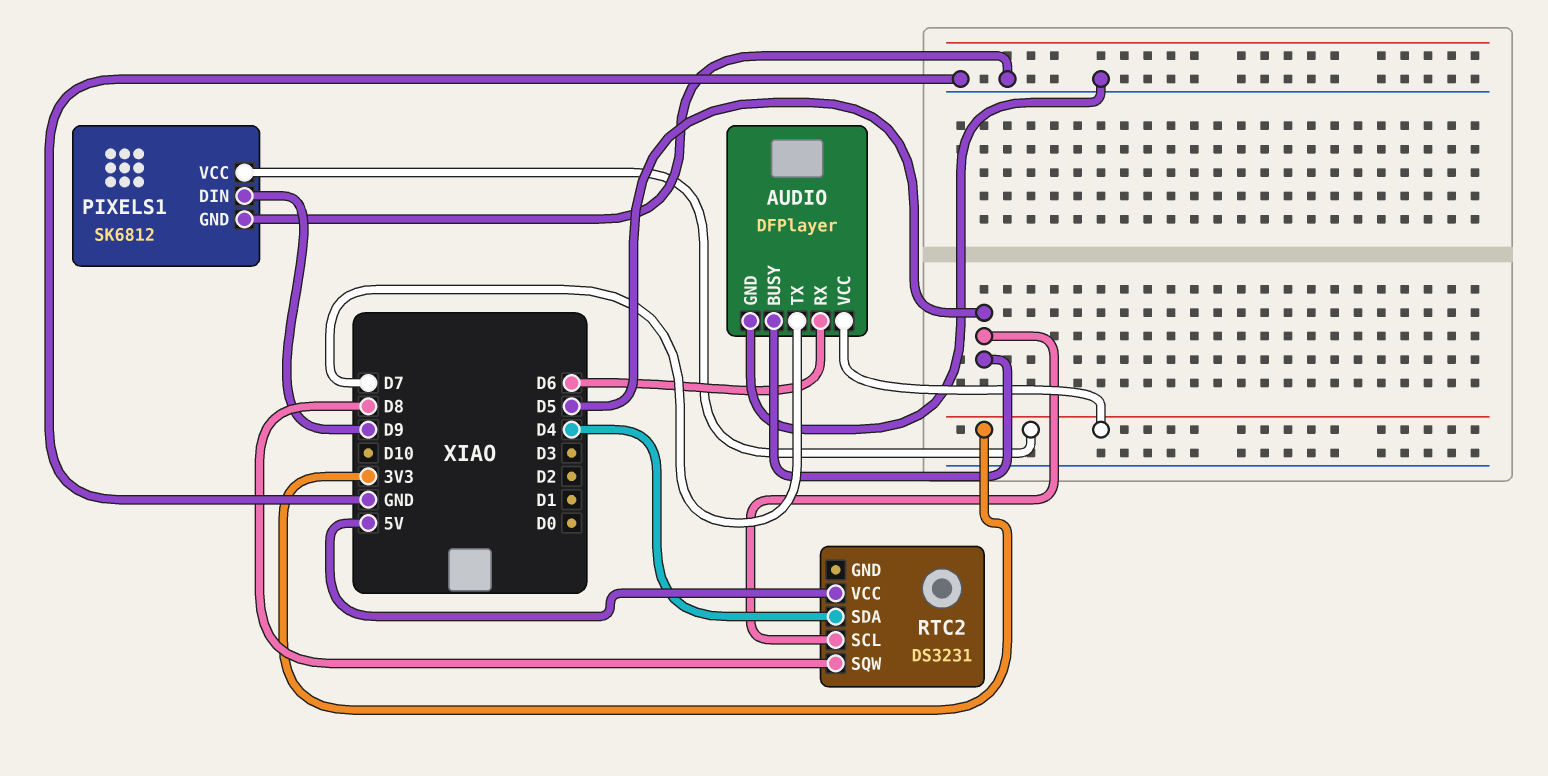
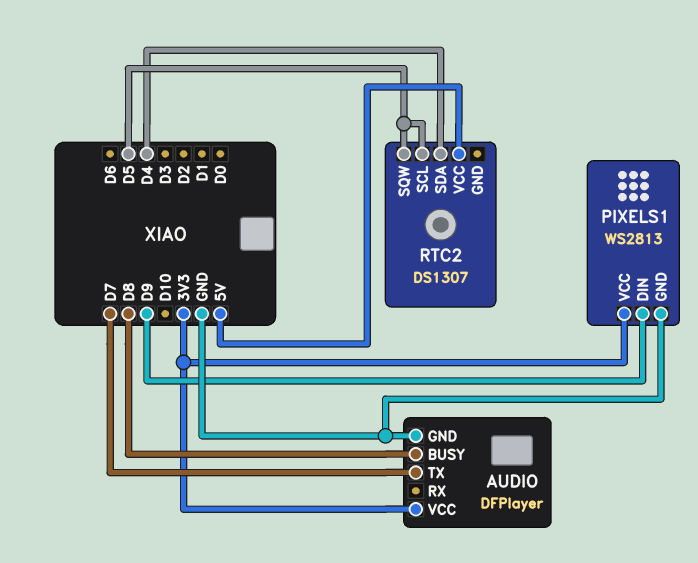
AUDIO pin BUSY: D5 -> D8
AUDIO pin RX: D6 -> none
PIXELS1: SK6812 -> WS2813
RTC2: DS3231 -> DS1307
RTC2 pin SQW: D8 -> D5

